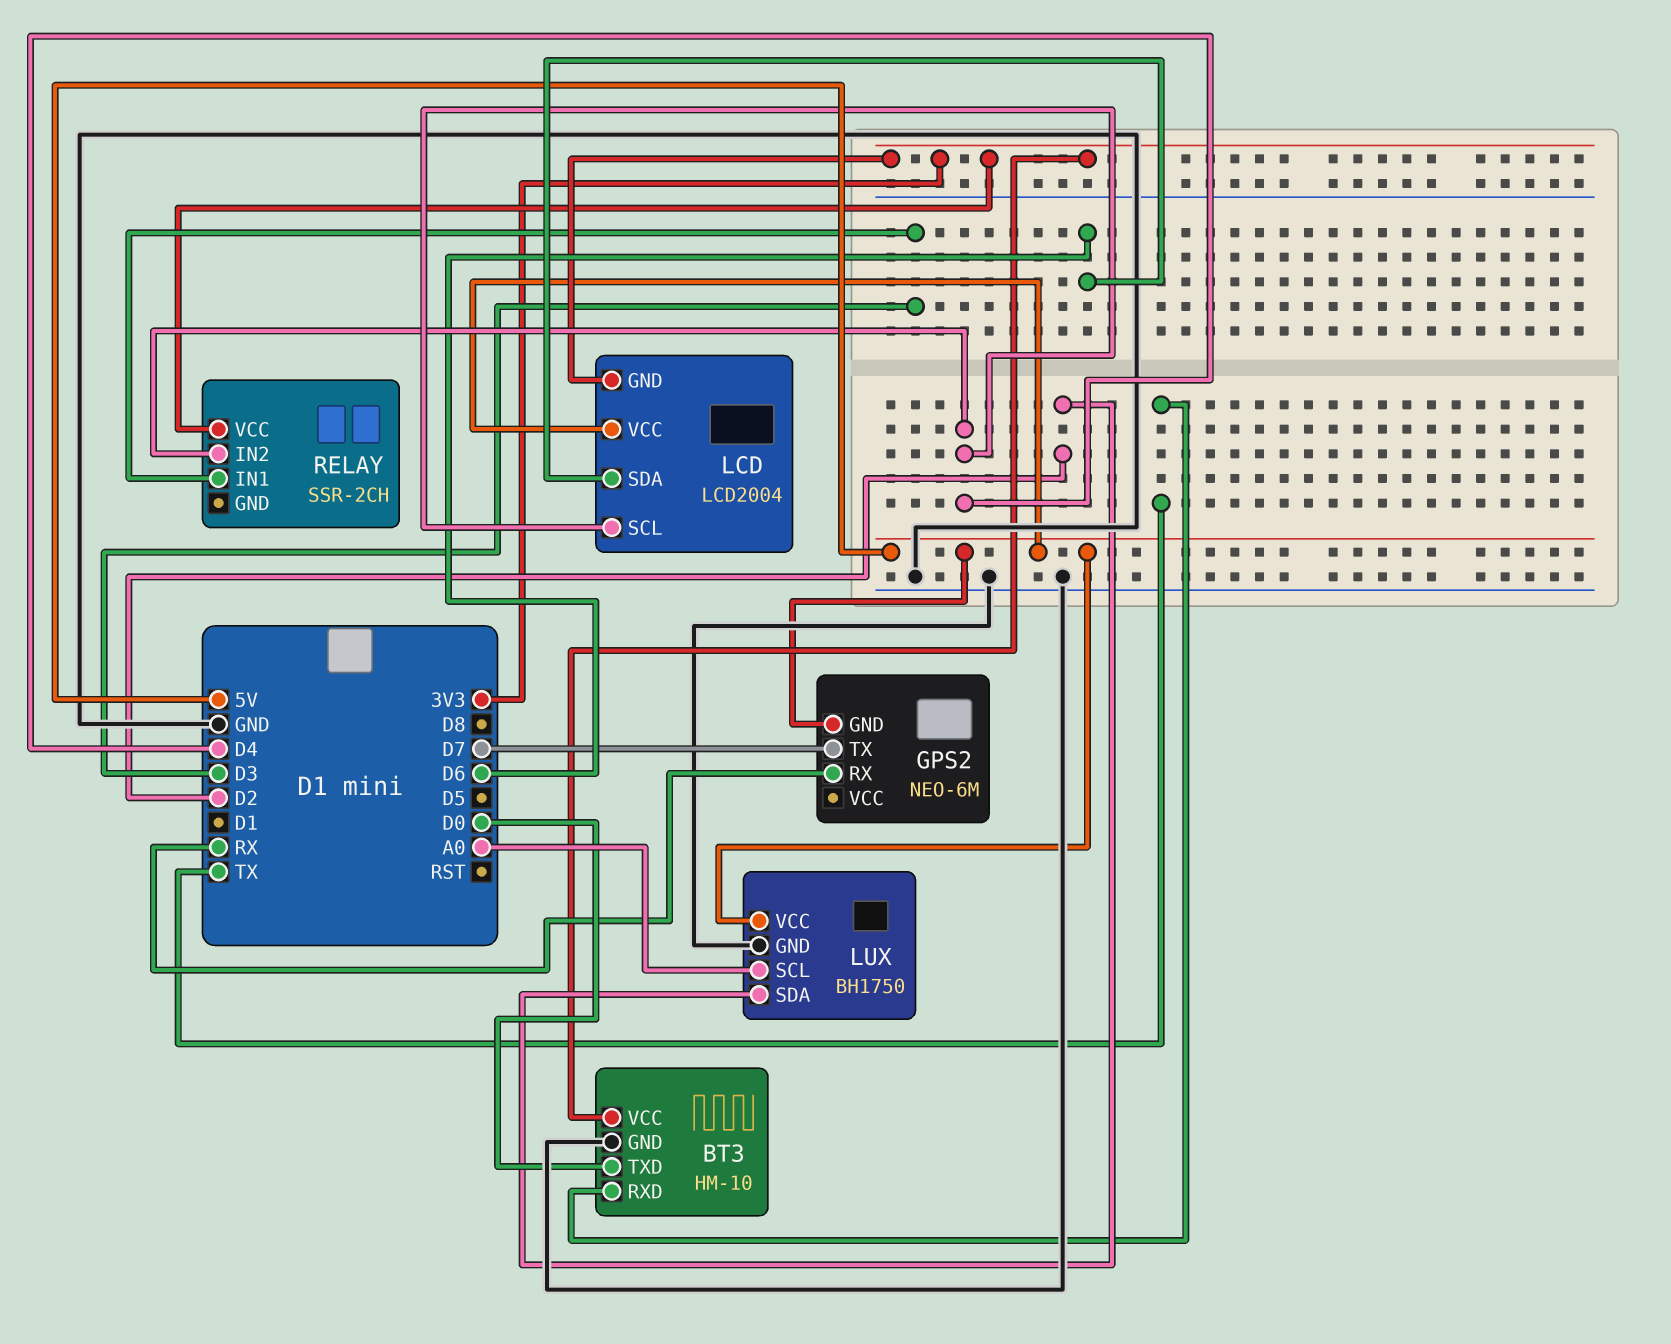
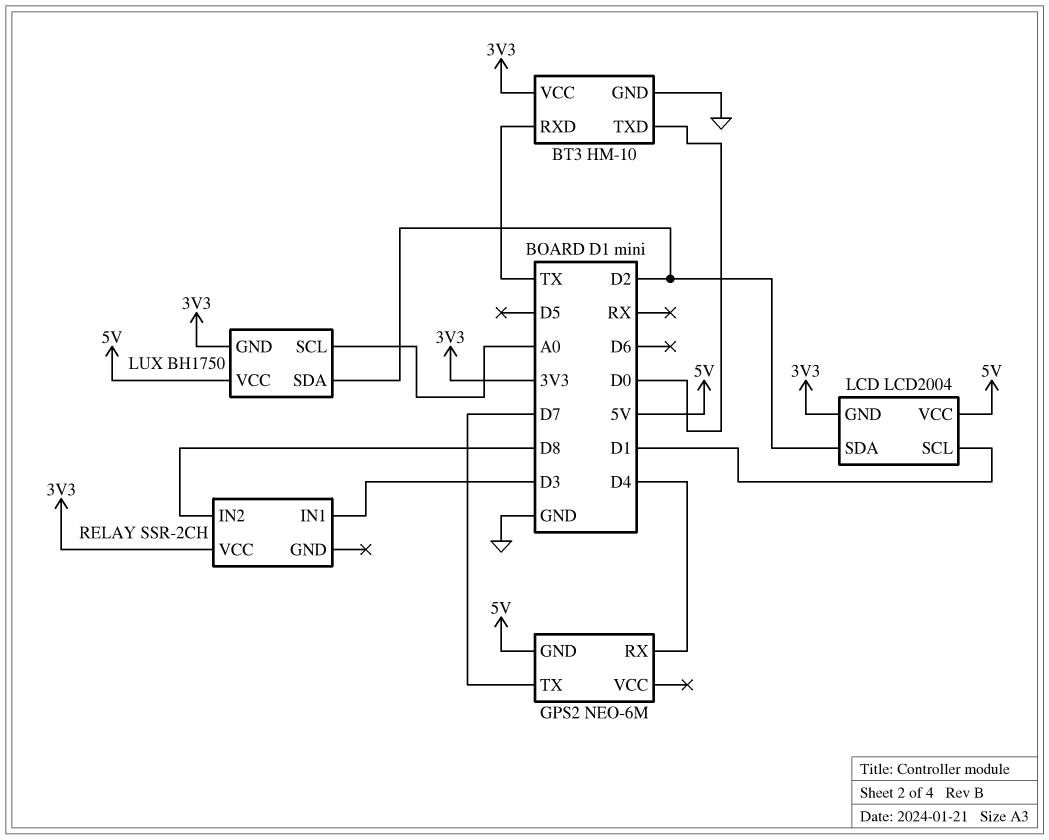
GPS2 pin RX: RX -> D4
LCD pin SCL: D4 -> D1
LCD pin SDA: D6 -> D2
LUX pin GND: GND -> 3V3
RELAY pin IN2: D4 -> D8

